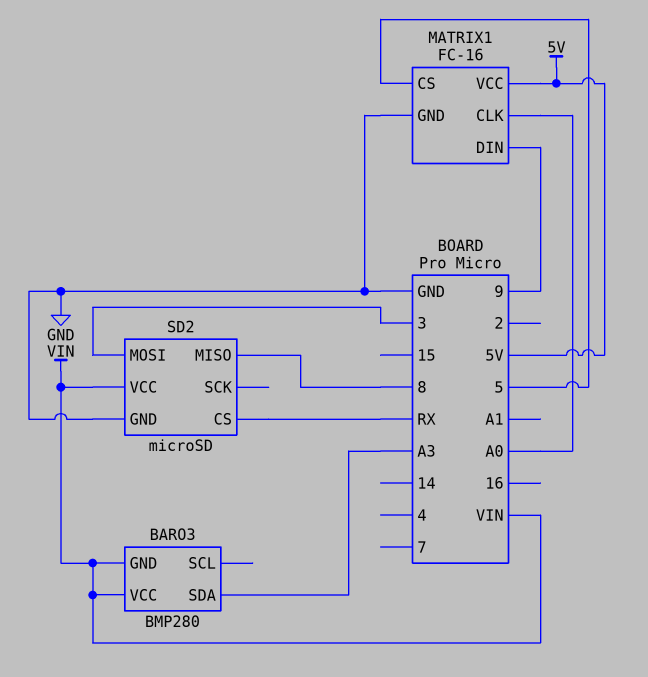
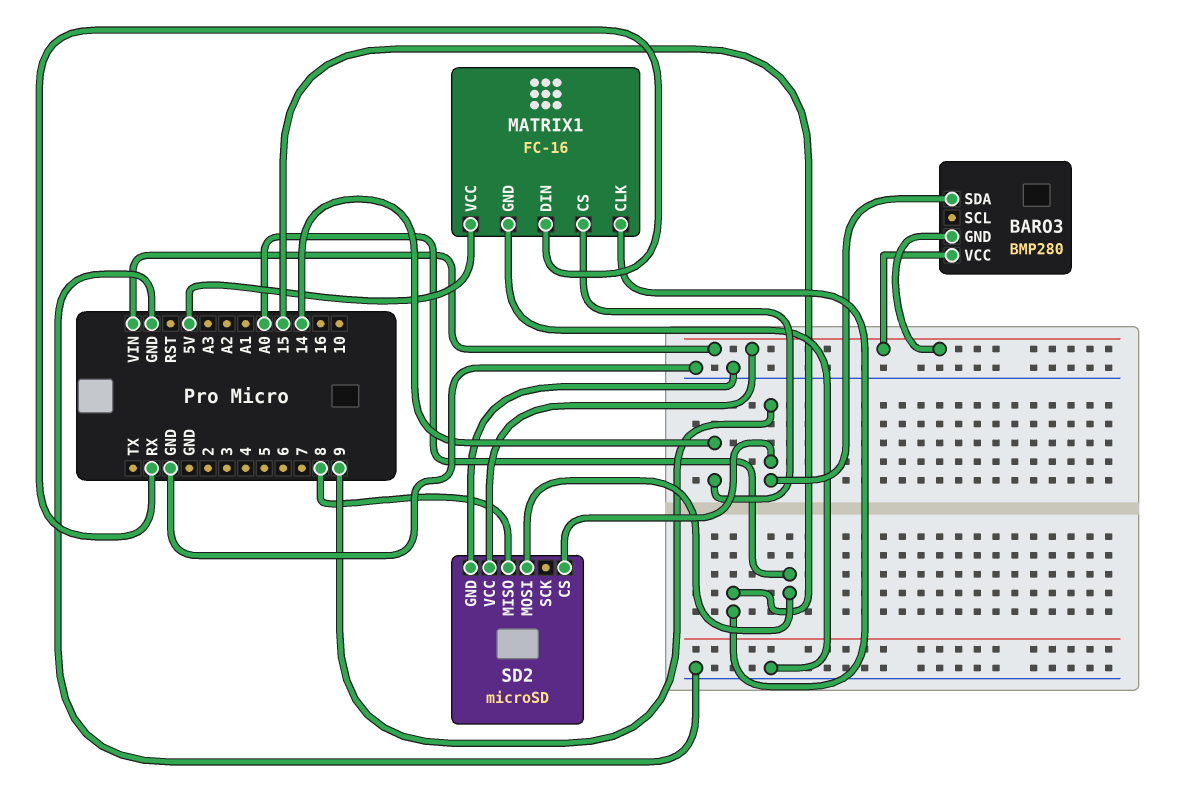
BARO3 pin SDA: A3 -> 9
MATRIX1 pin CLK: A0 -> 15
MATRIX1 pin CS: 5 -> 14
MATRIX1 pin DIN: 9 -> RX
SD2 pin CS: RX -> 9
SD2 pin MOSI: 3 -> A0

